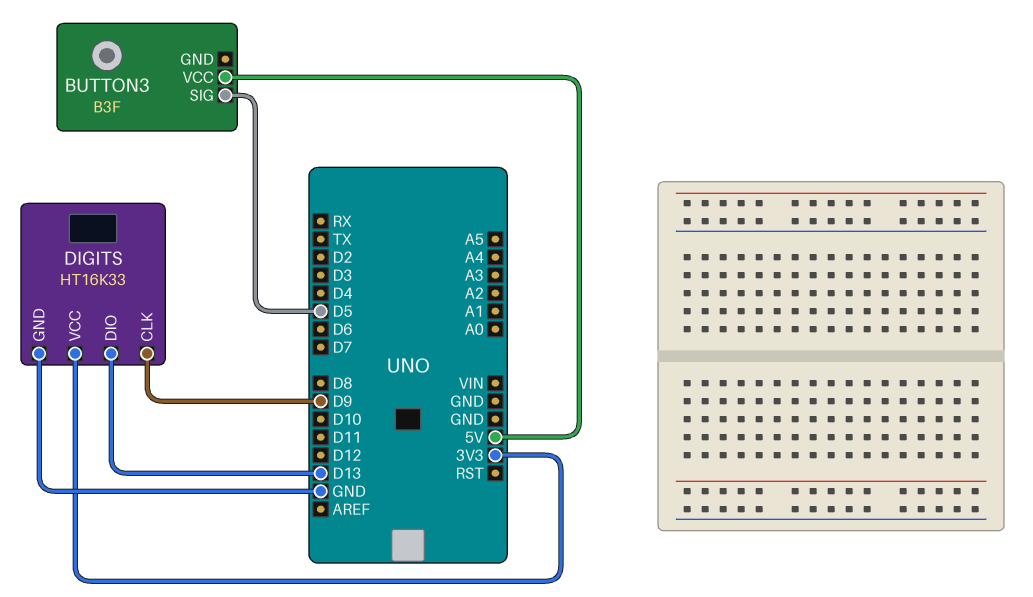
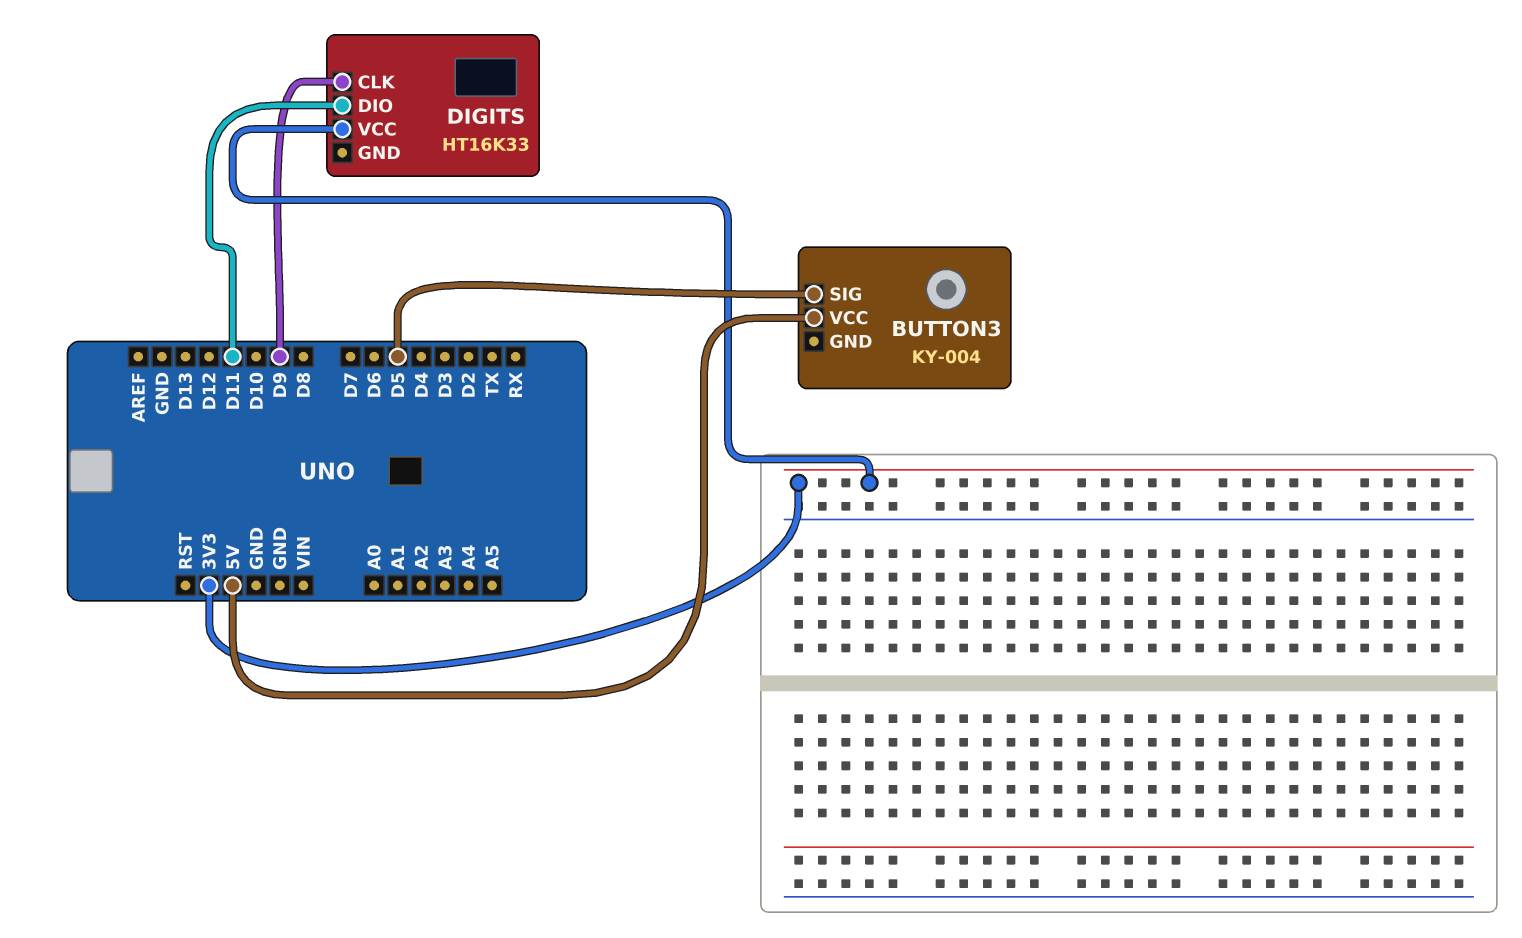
BUTTON3: B3F -> KY-004
DIGITS pin DIO: D13 -> D11
DIGITS pin GND: GND -> none

